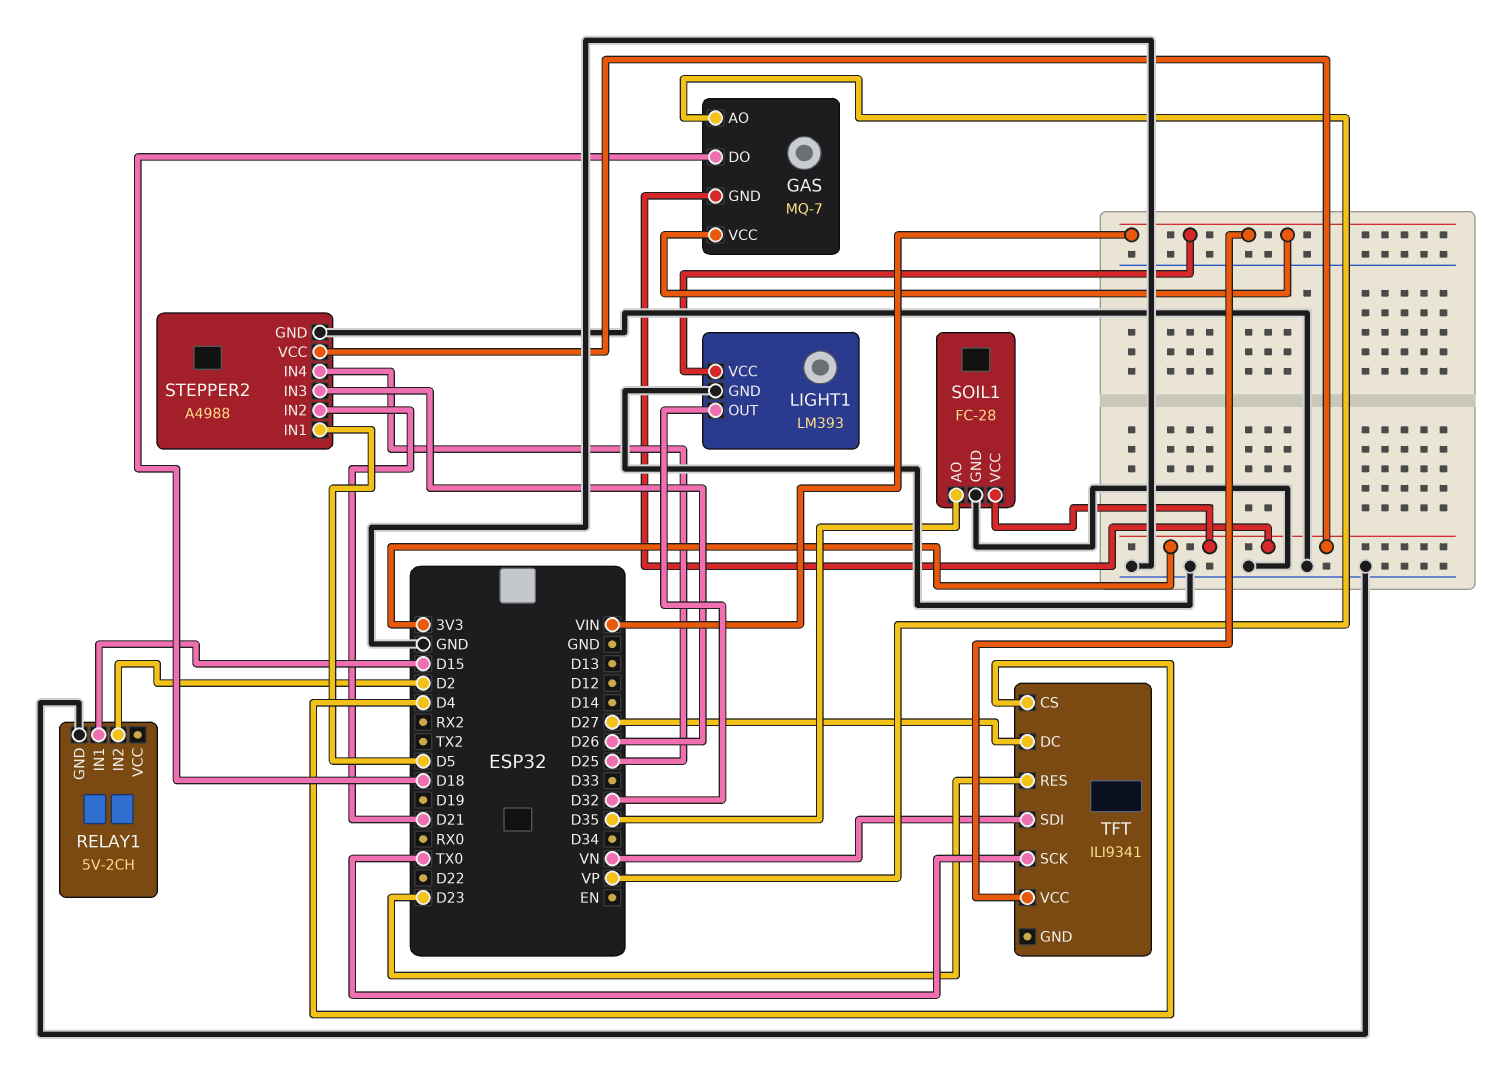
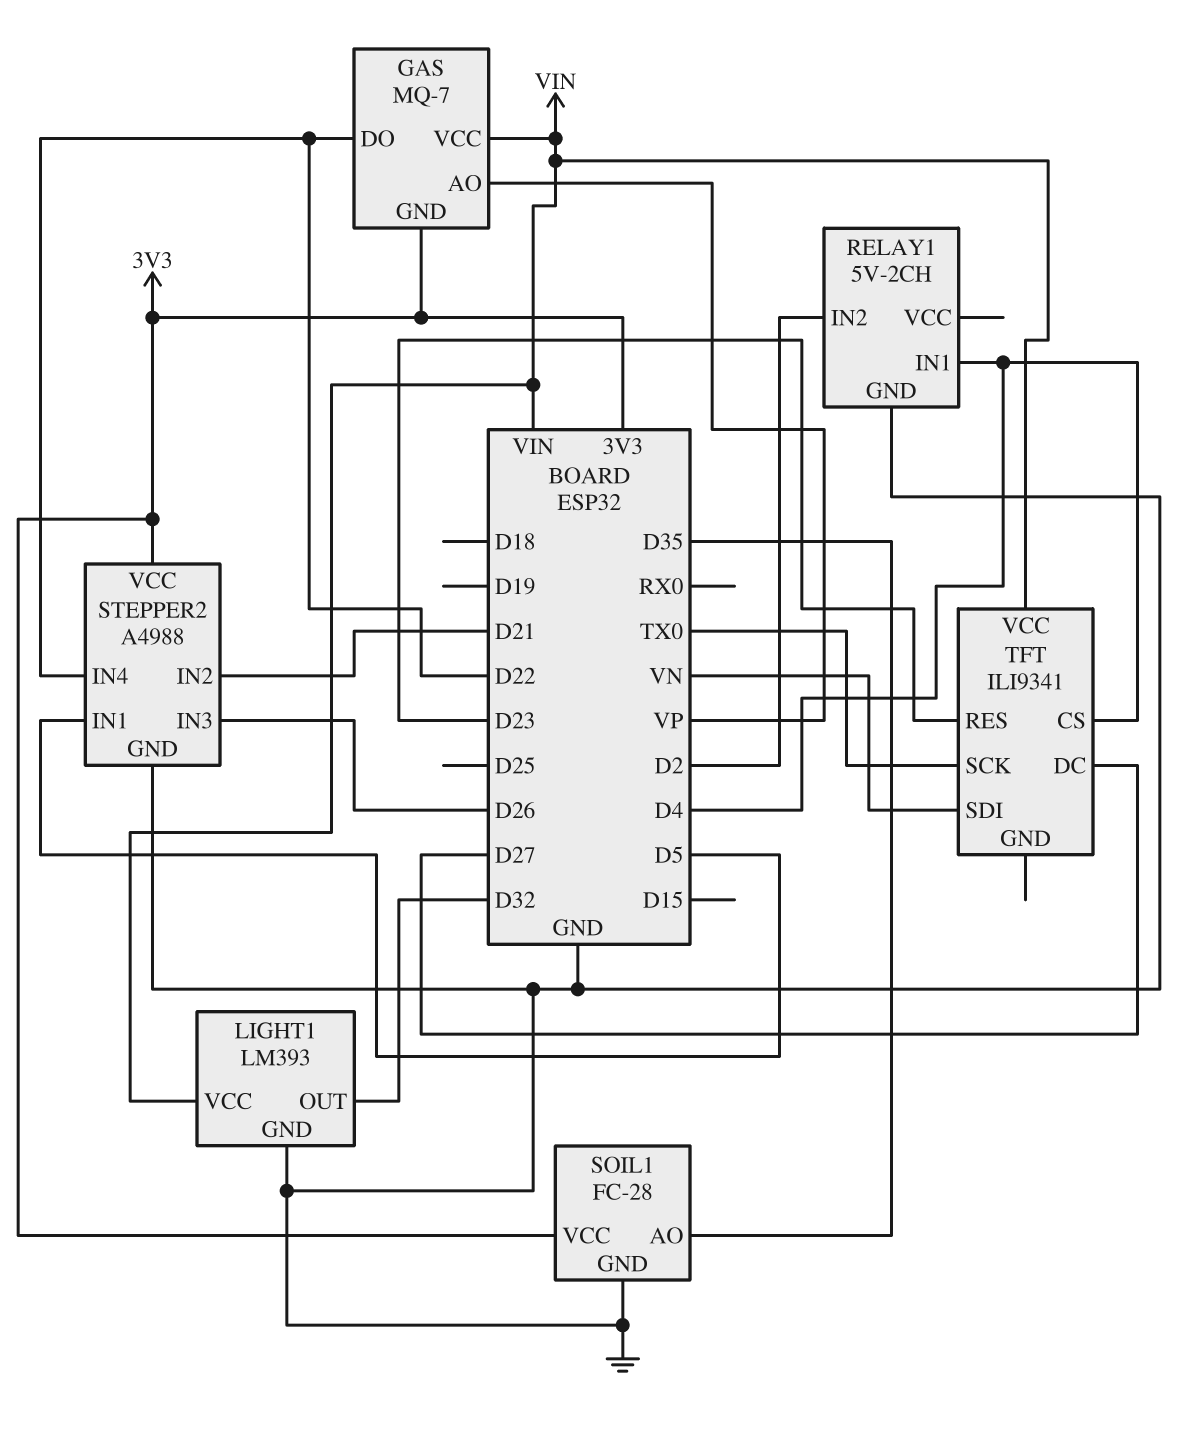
GAS pin DO: D18 -> D22
RELAY1 pin IN1: D15 -> D4
STEPPER2 pin IN4: D25 -> D22

